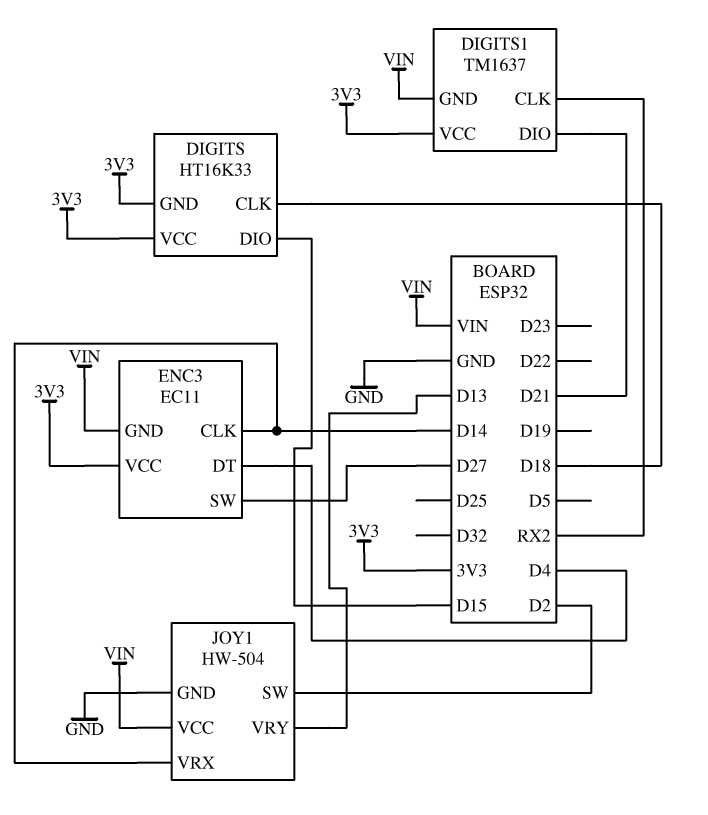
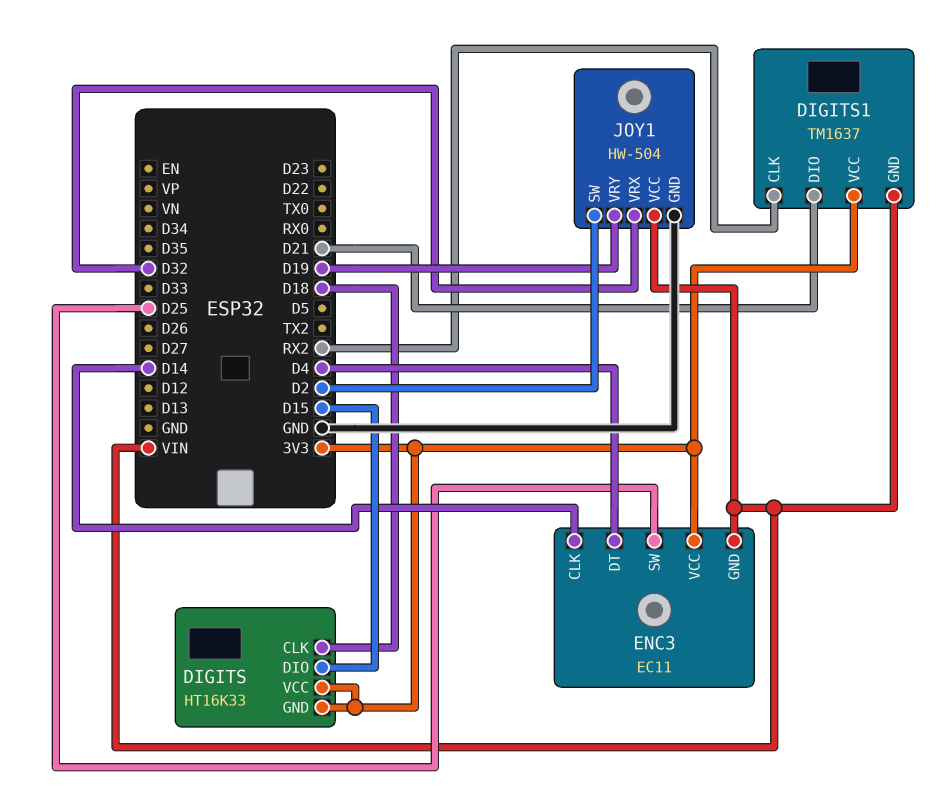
ENC3 pin SW: D27 -> D25
JOY1 pin VRX: D14 -> D32
JOY1 pin VRY: D13 -> D19

